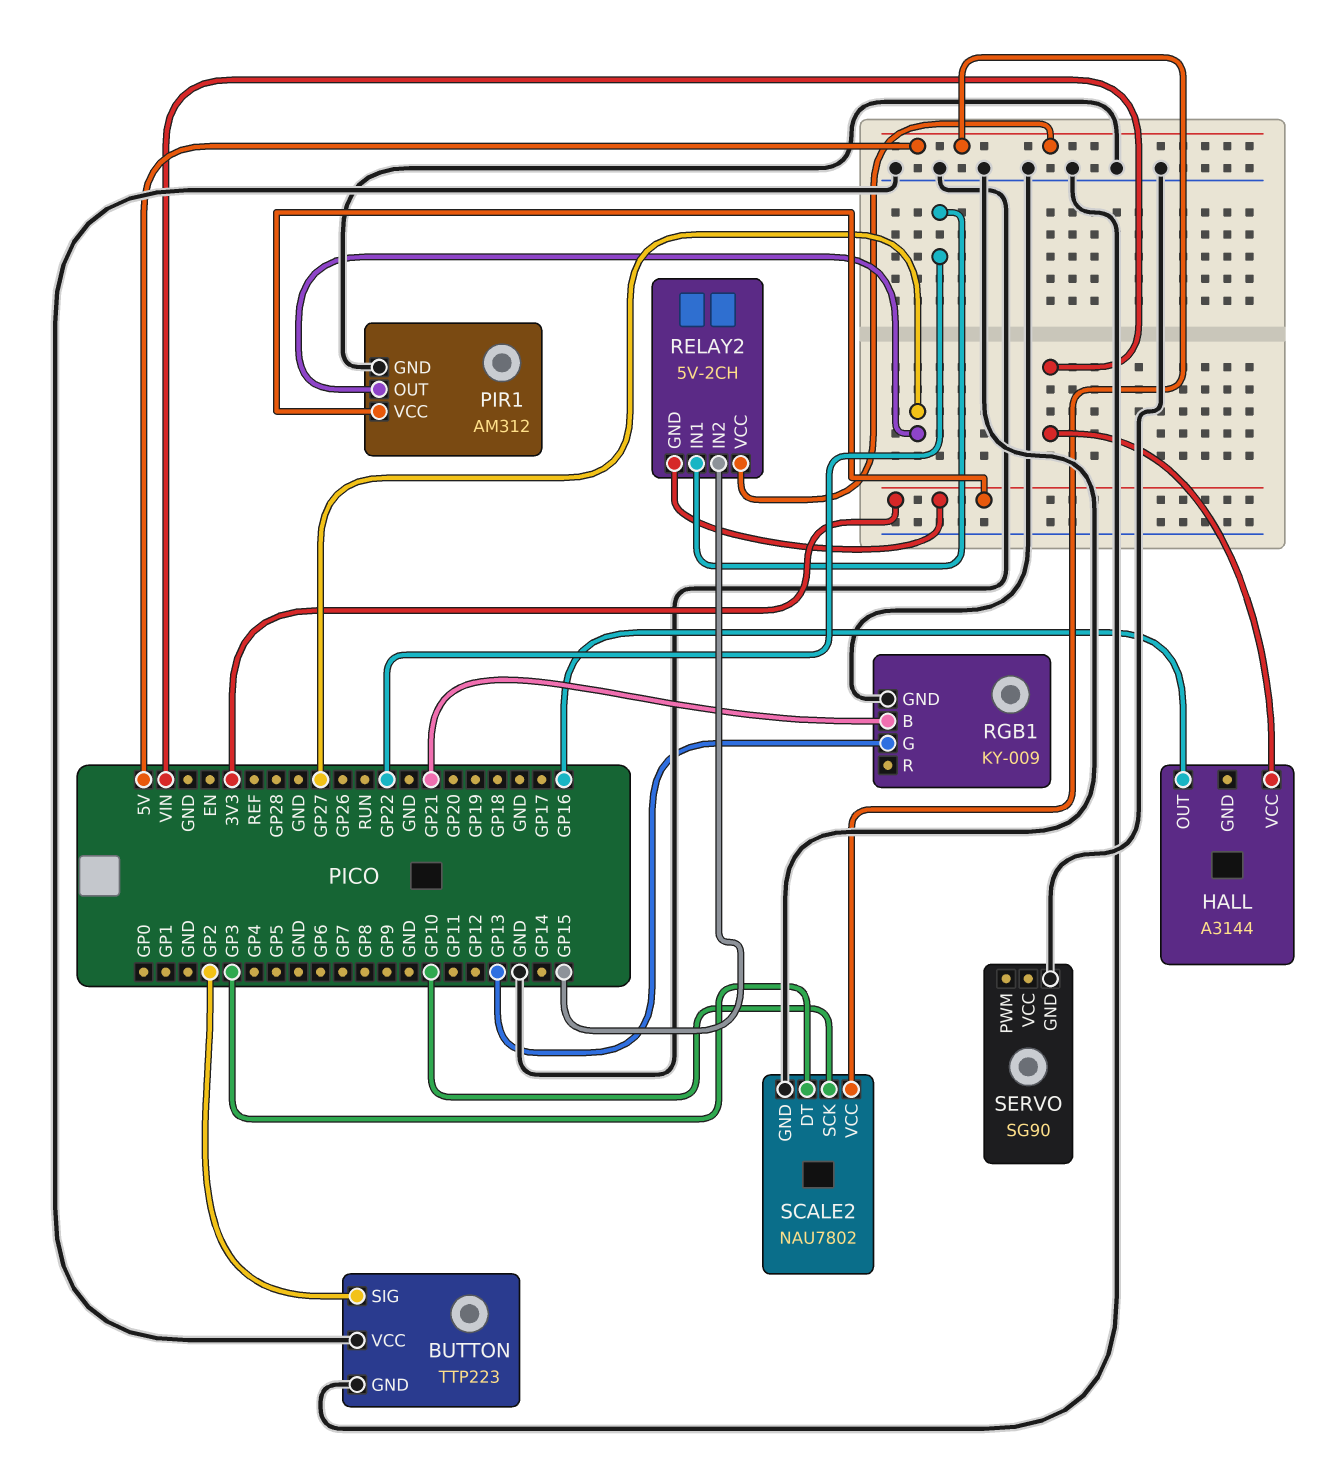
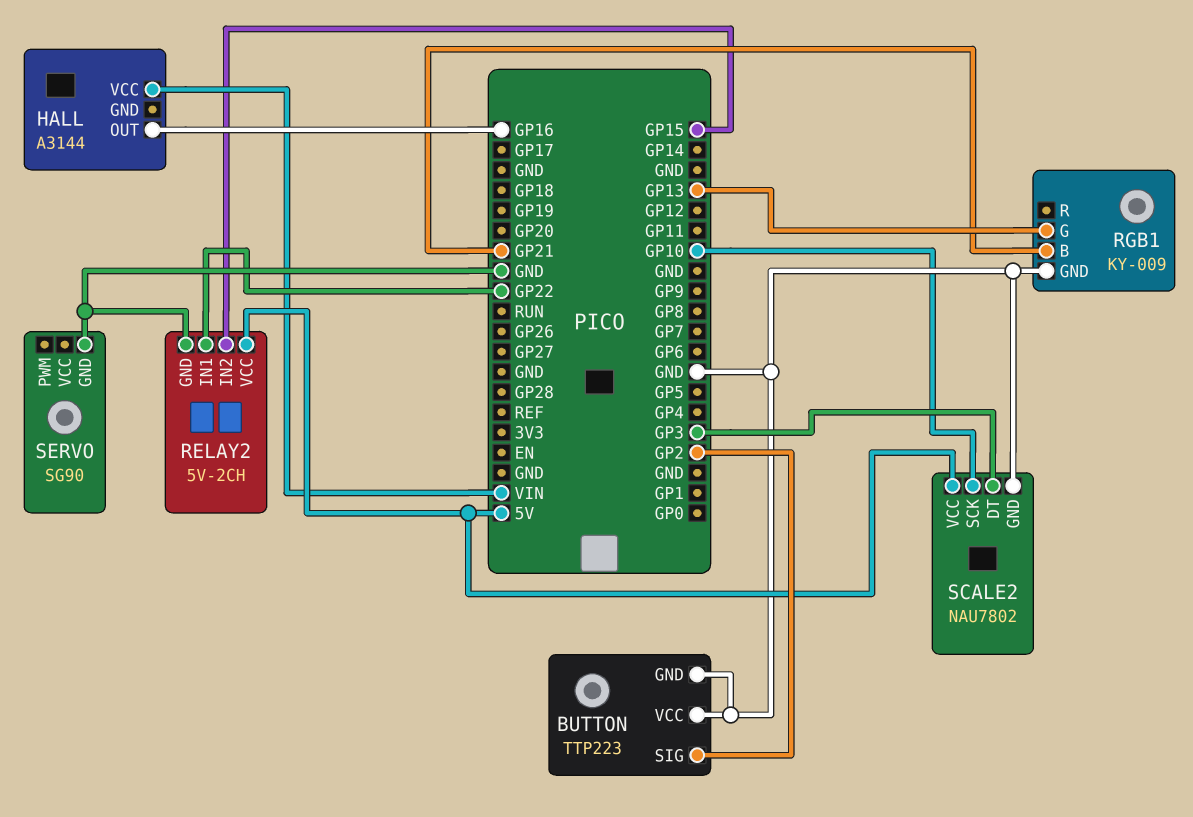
PIR1: AM312 -> none
PIR1 pin GND: GND -> none
PIR1 pin OUT: GP27 -> none
PIR1 pin VCC: 3V3 -> none
RELAY2 pin GND: 3V3 -> GND

